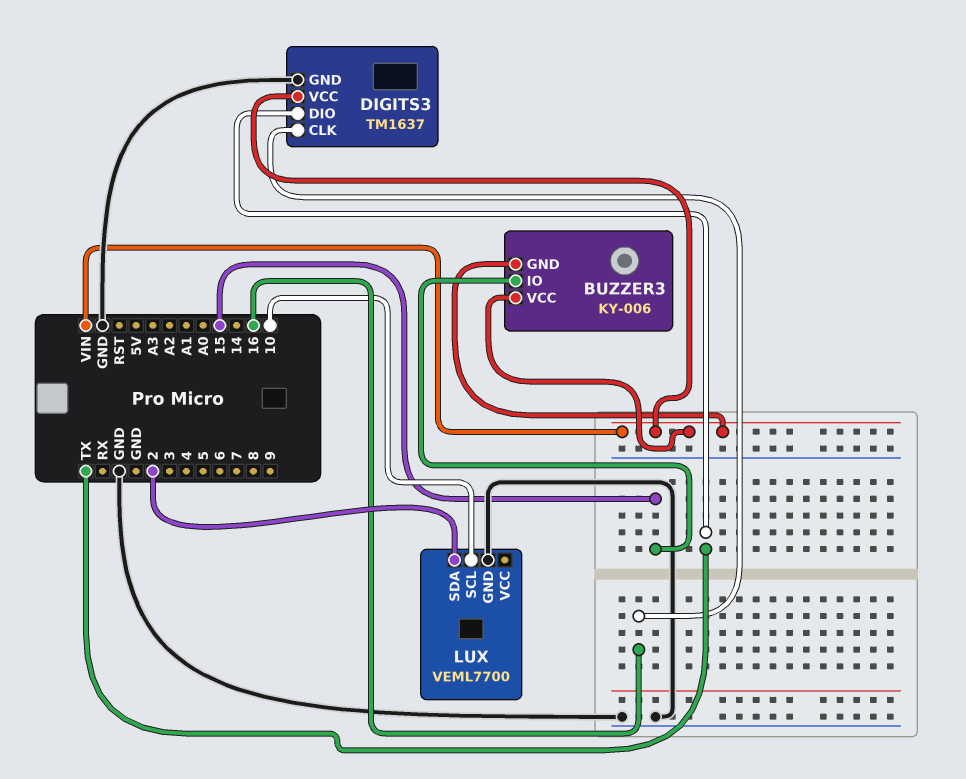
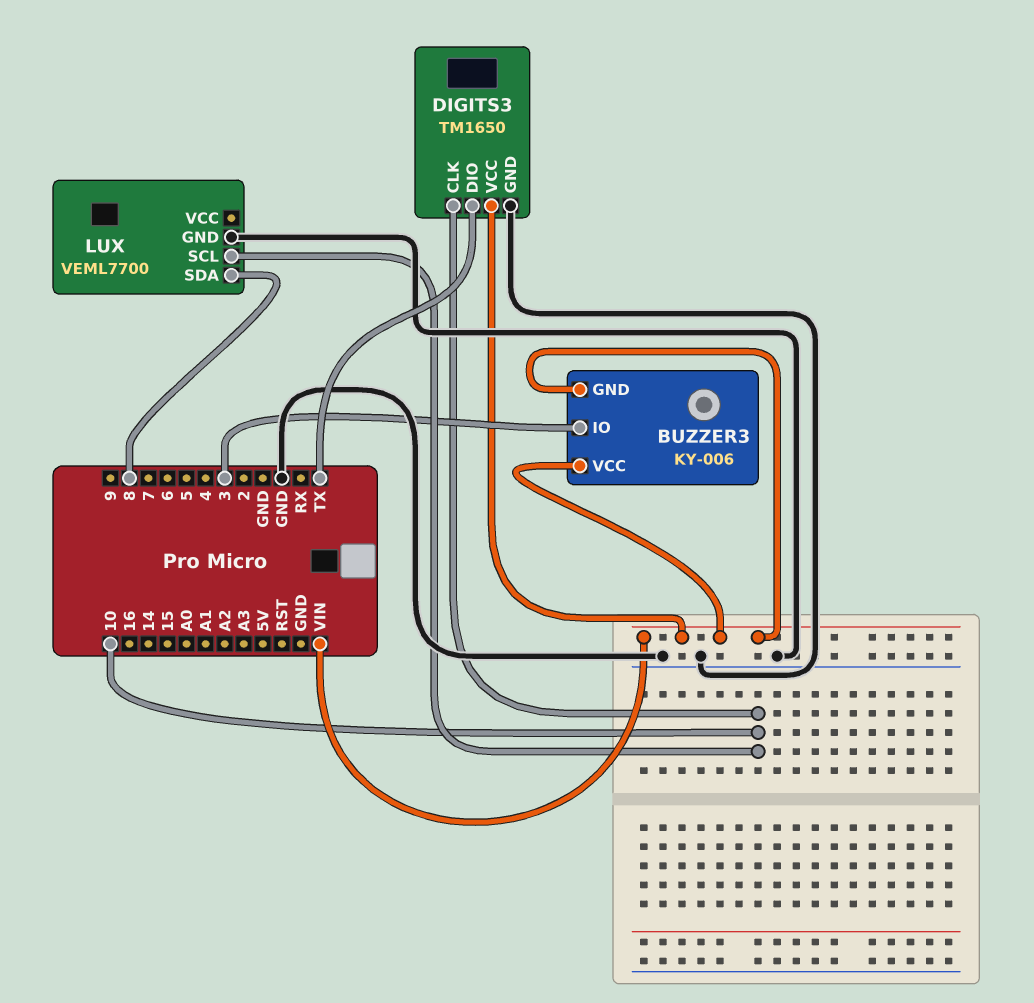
BUZZER3 pin IO: 15 -> 3
DIGITS3: TM1637 -> TM1650
DIGITS3 pin CLK: 16 -> 10
LUX pin SDA: 2 -> 8

